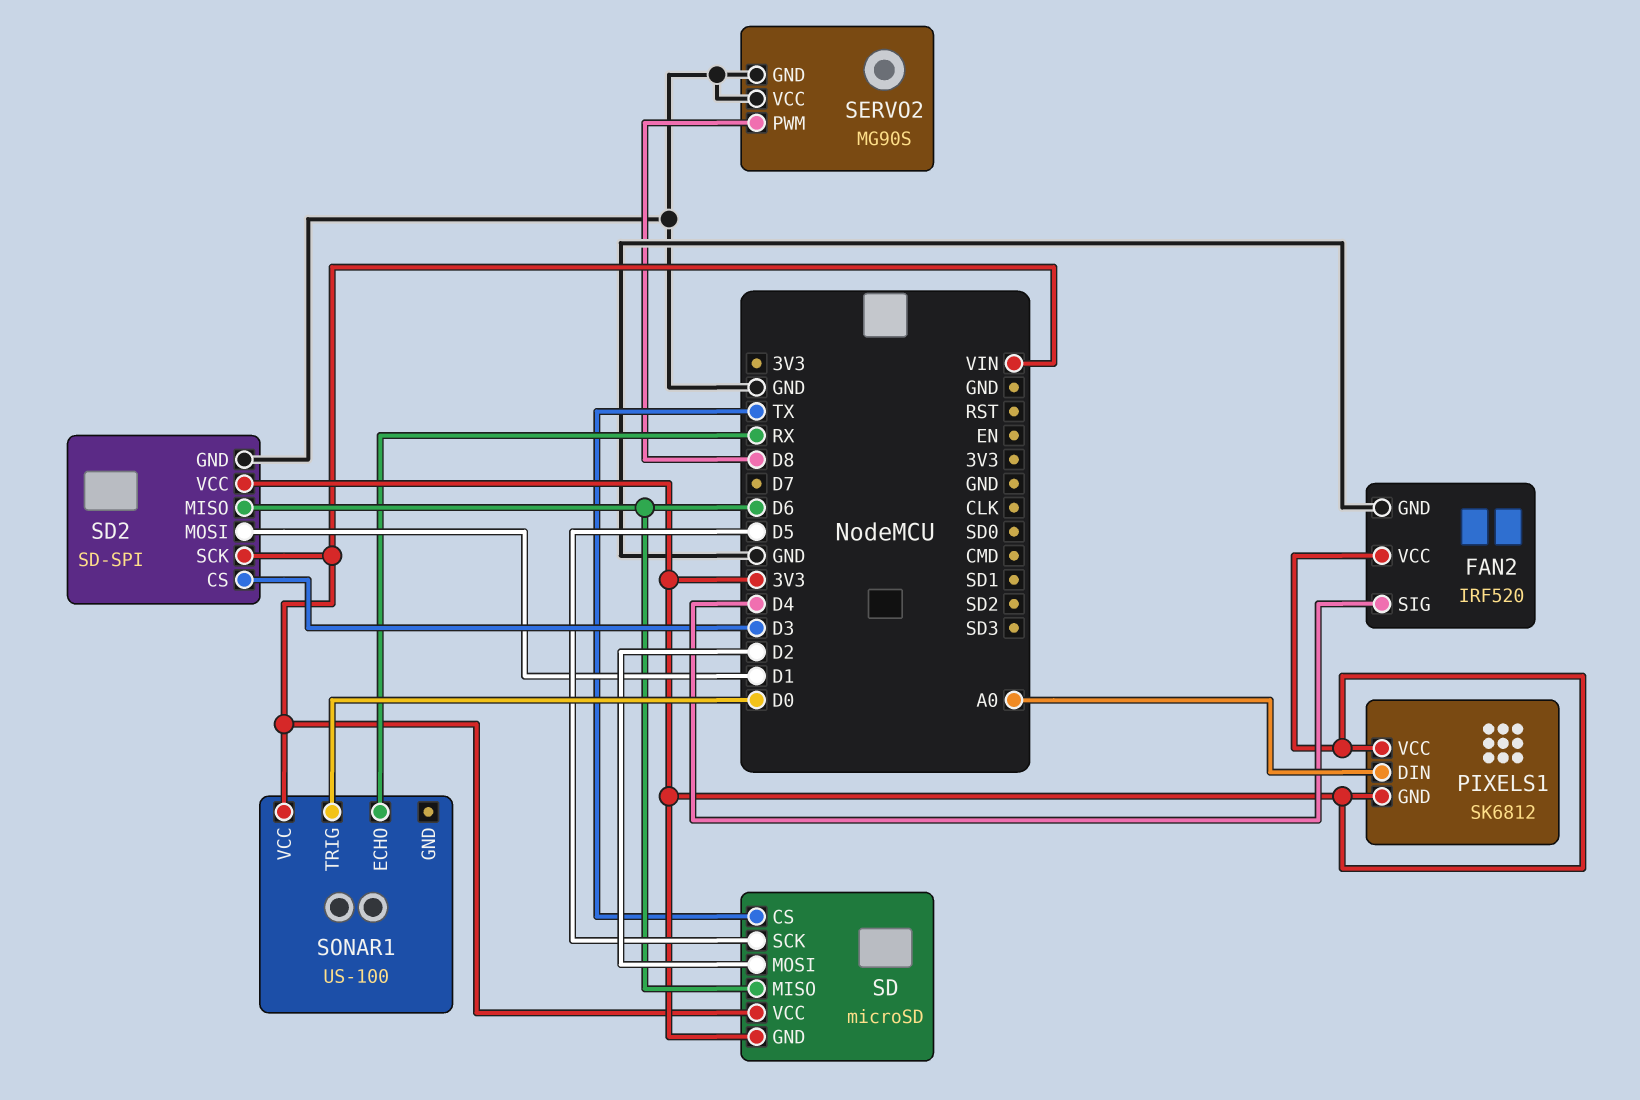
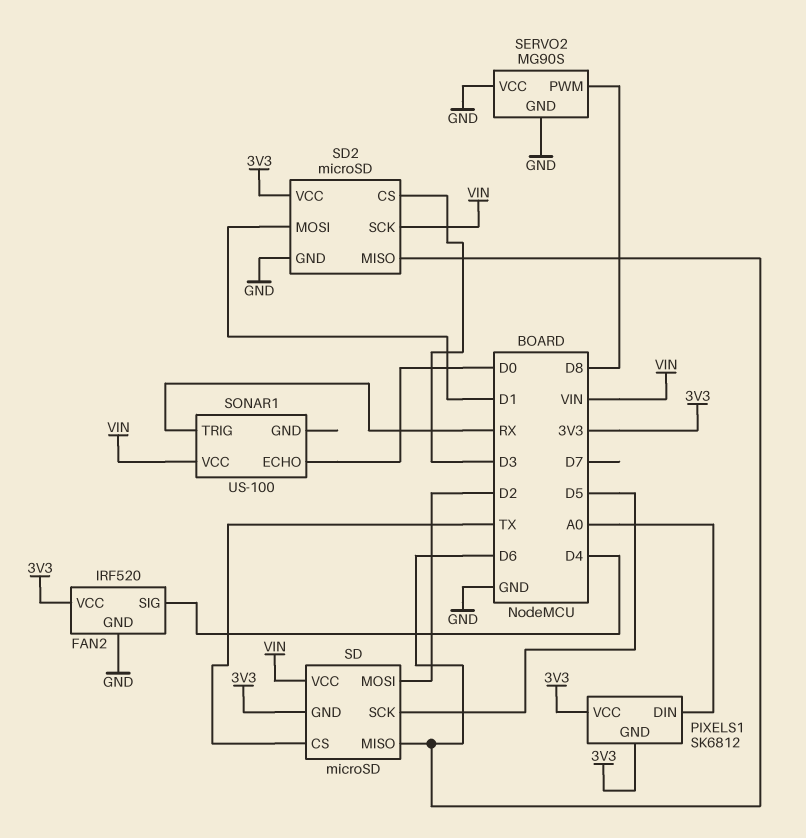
SD2: SD-SPI -> microSD
SONAR1 pin ECHO: RX -> D0
SONAR1 pin TRIG: D0 -> RX

